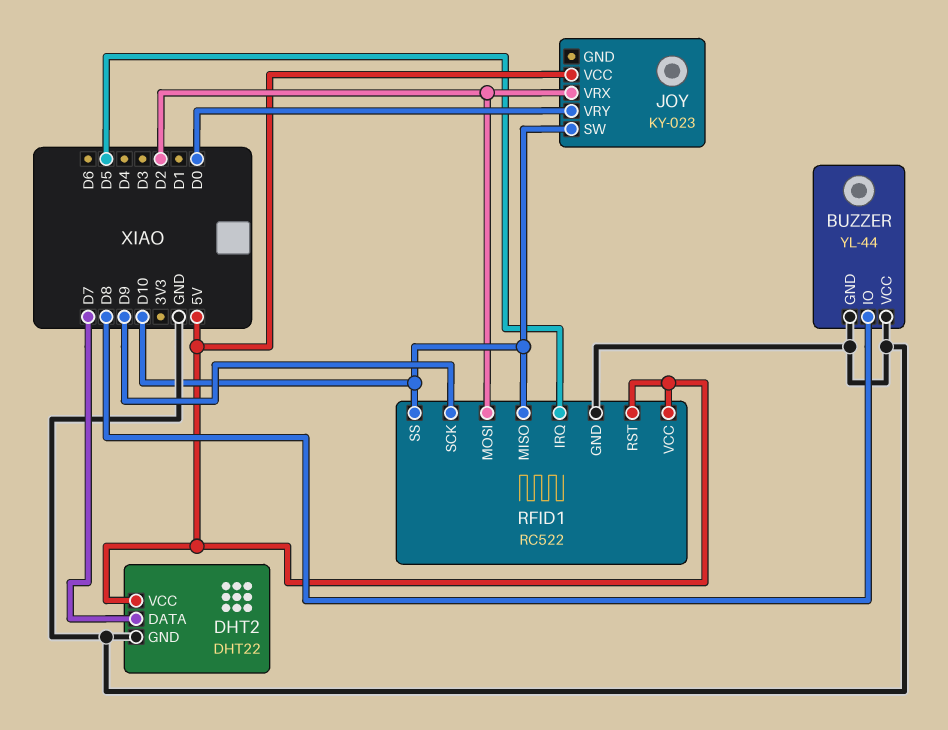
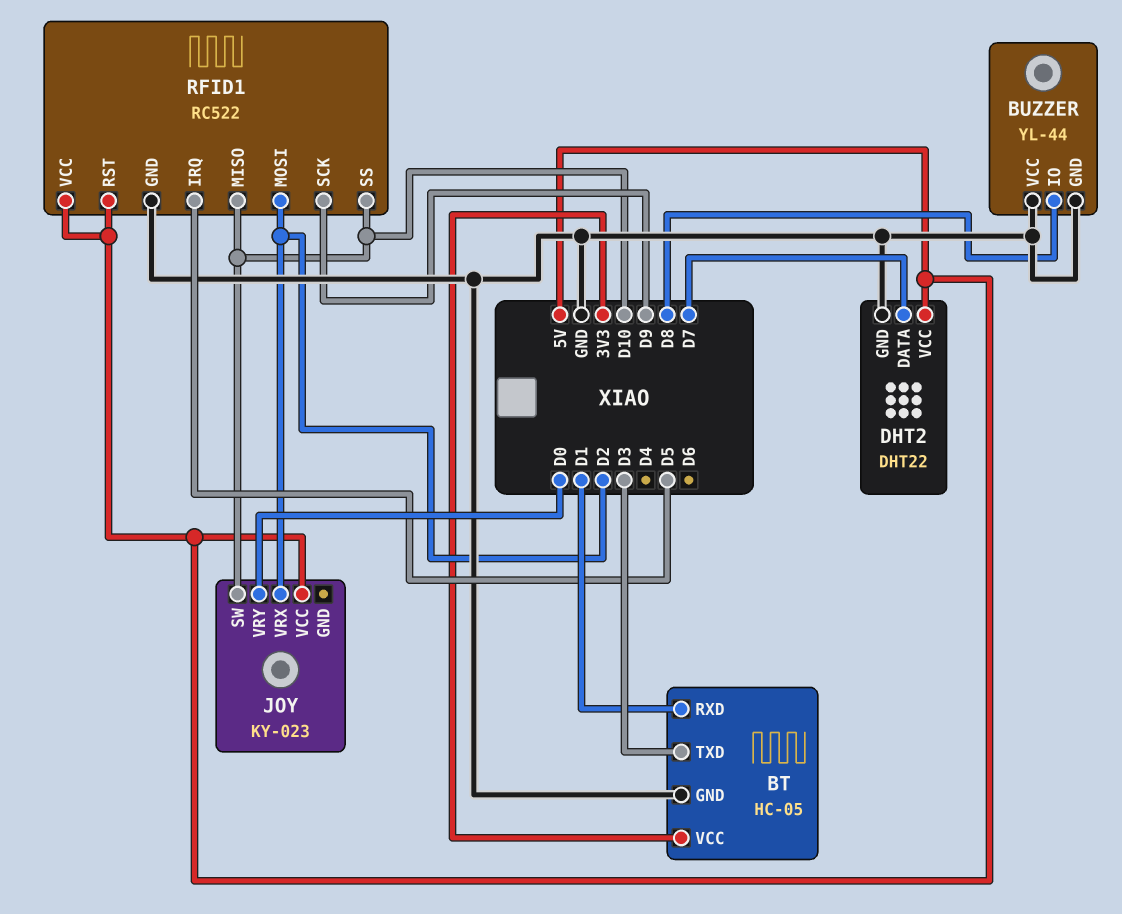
BT: none -> HC-05
BT pin GND: none -> GND
BT pin RXD: none -> D1
BT pin TXD: none -> D3
BT pin VCC: none -> 3V3

